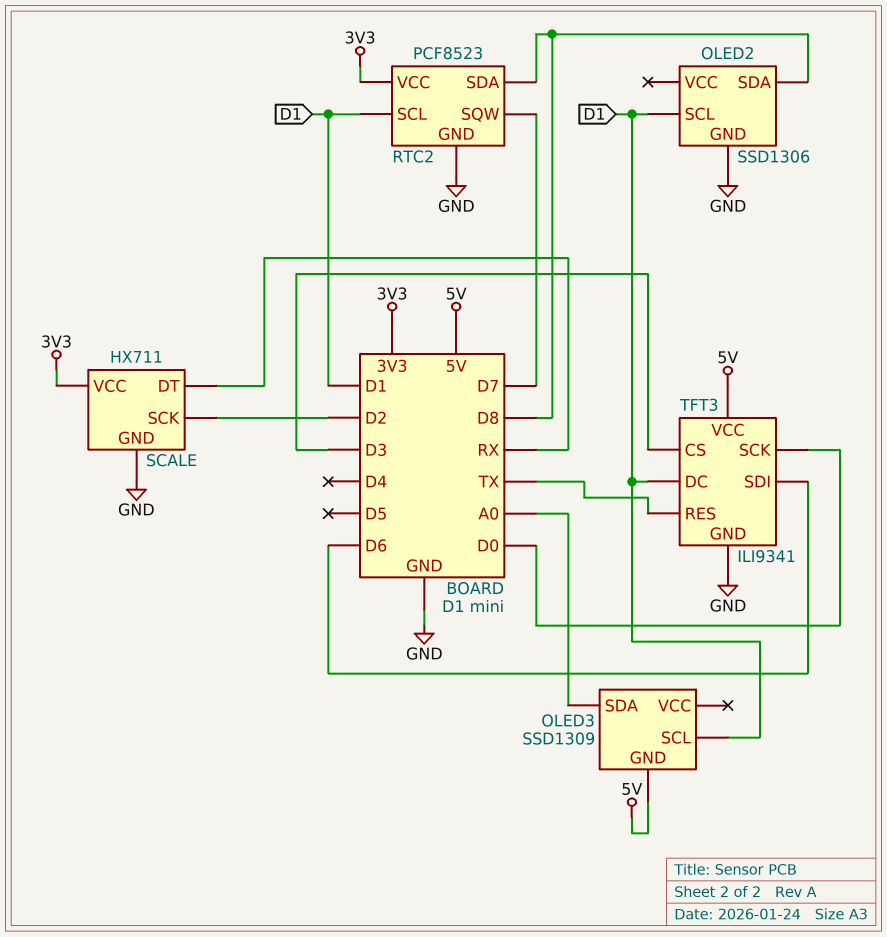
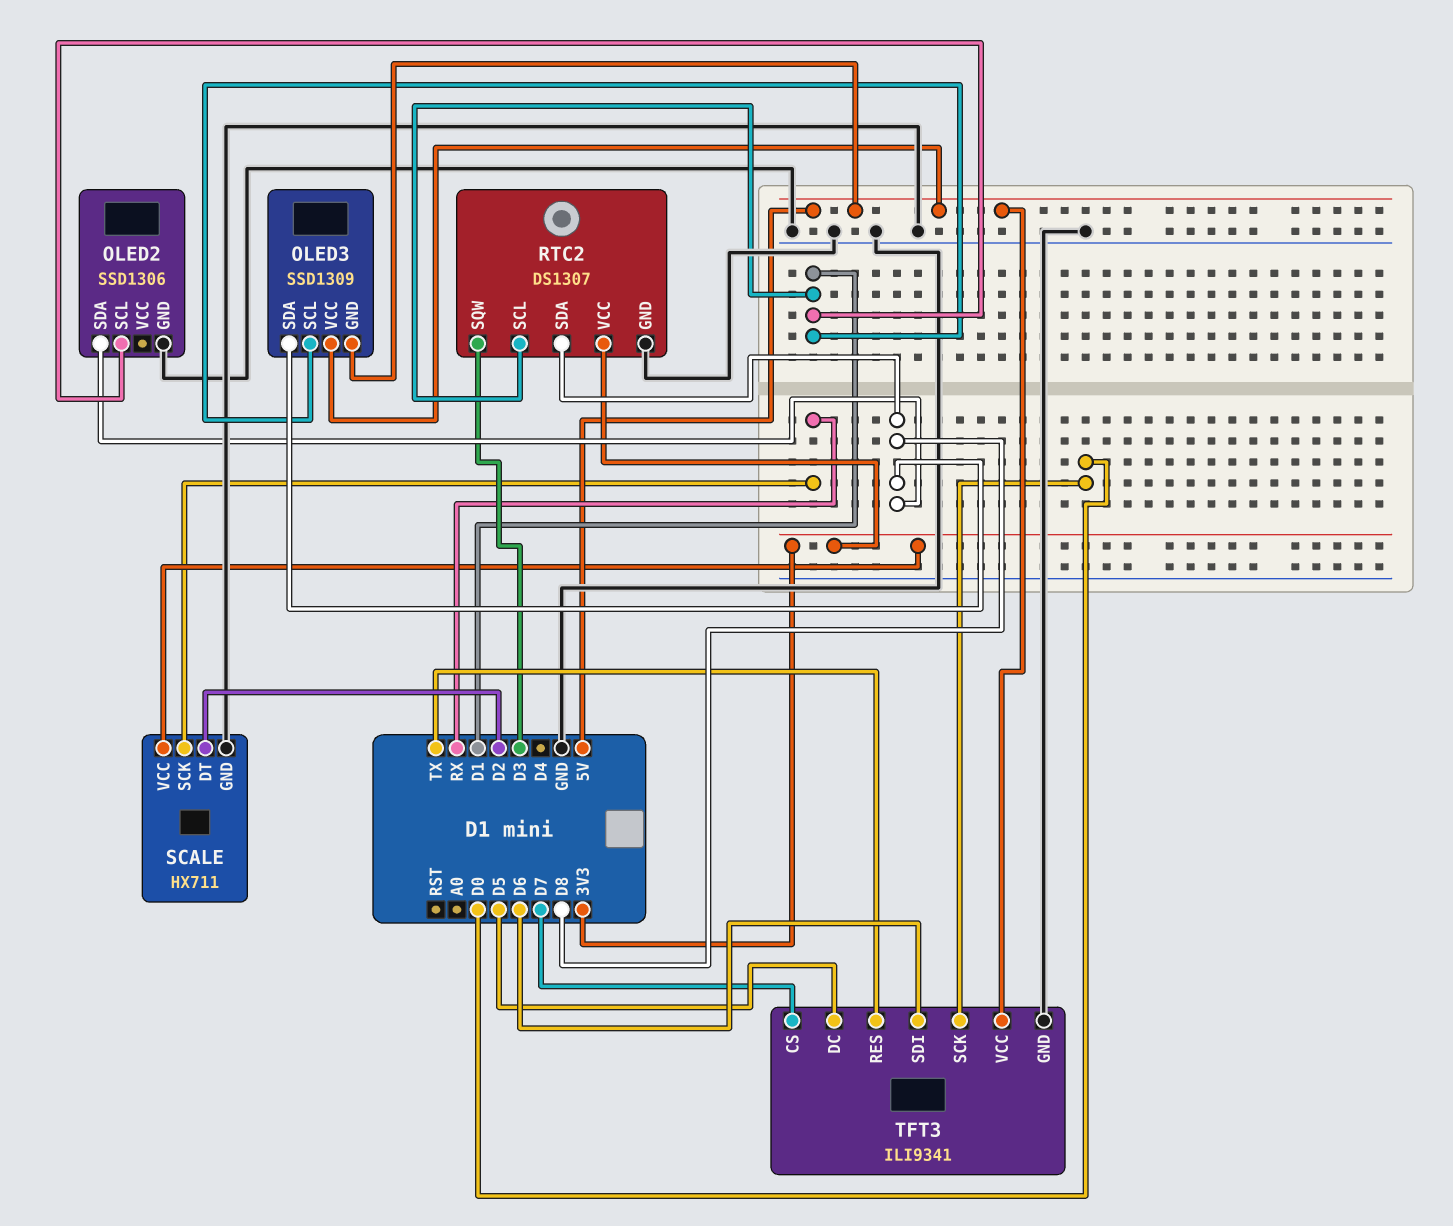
OLED3 pin SDA: A0 -> D8
OLED3 pin VCC: none -> 5V
RTC2: PCF8523 -> DS1307
RTC2 pin SQW: D7 -> D3
SCALE pin DT: RX -> D2
SCALE pin SCK: D2 -> RX
TFT3 pin CS: D3 -> D7
TFT3 pin DC: D1 -> D5

